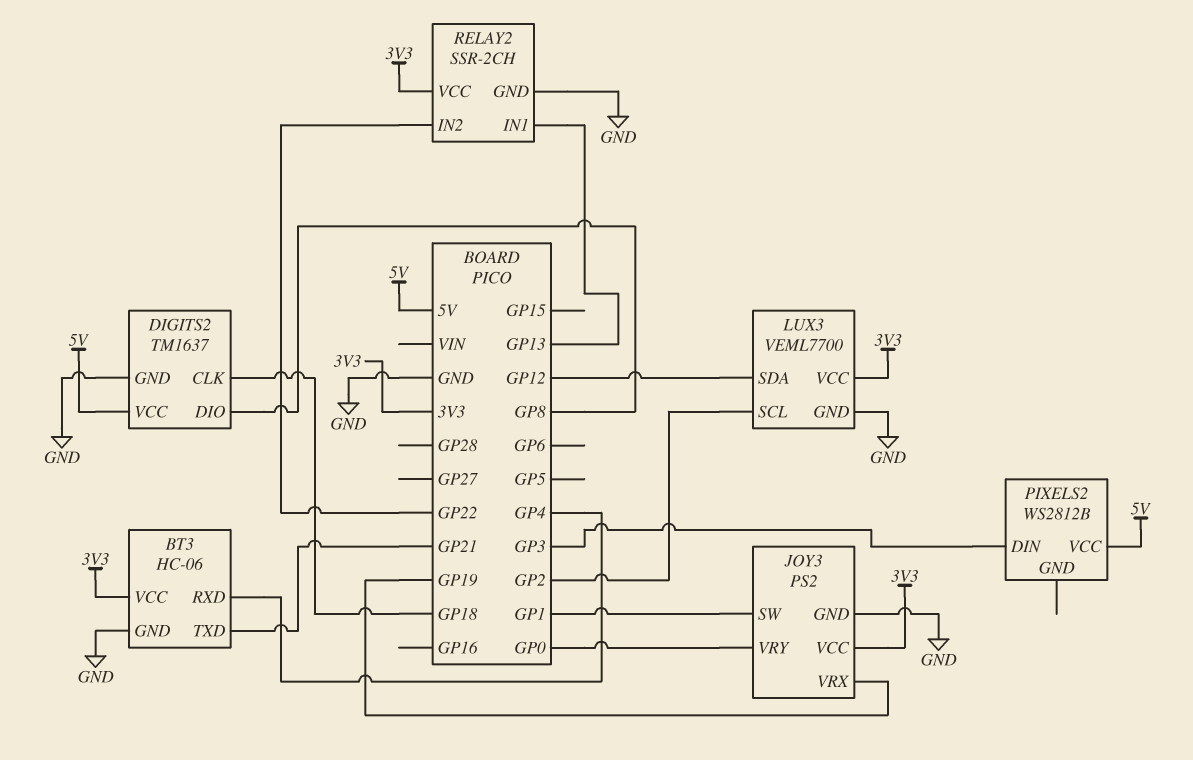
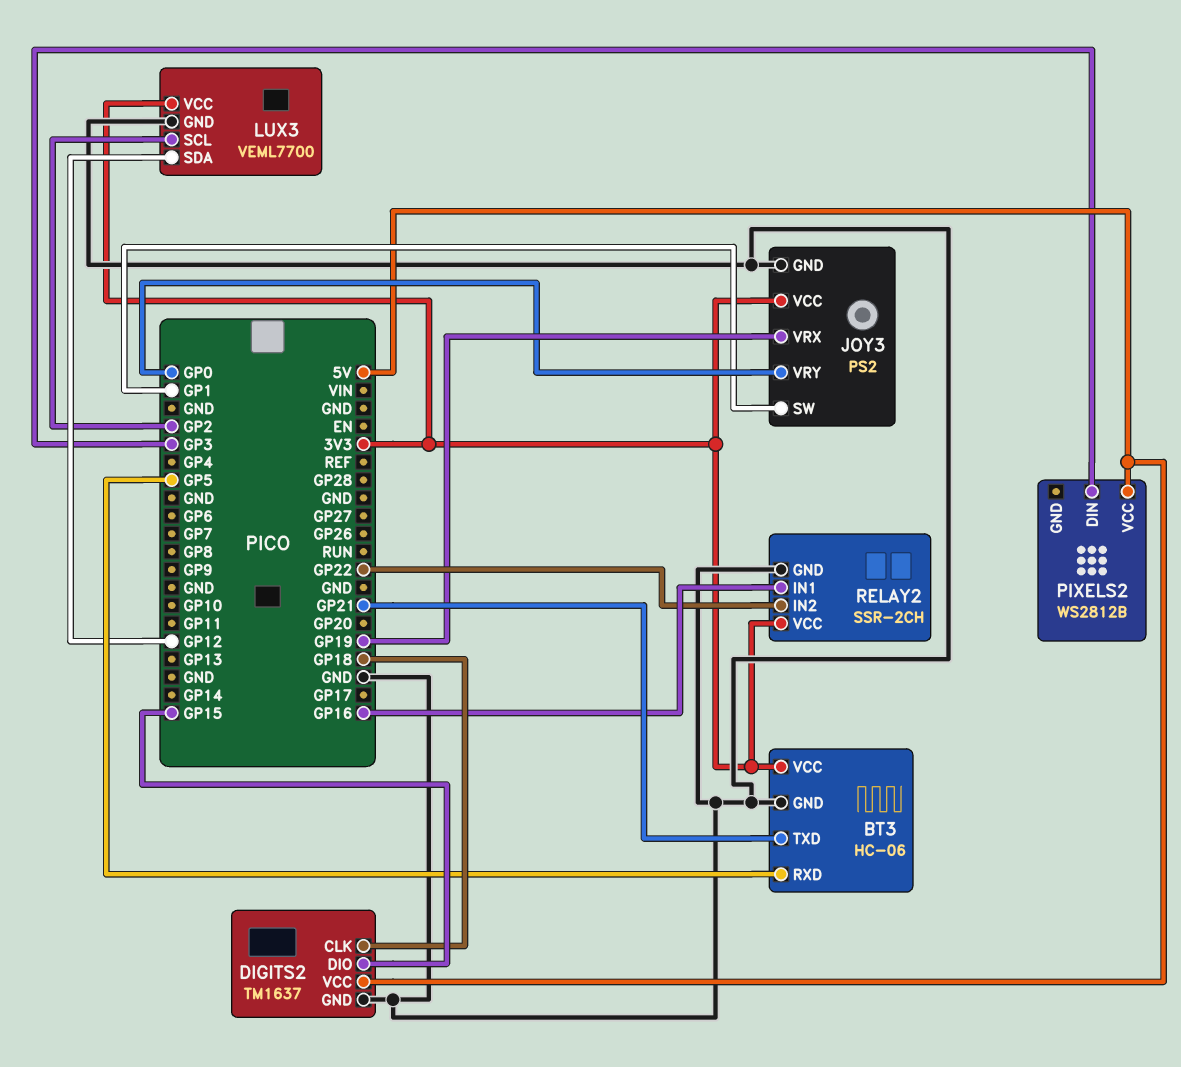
BT3 pin RXD: GP4 -> GP5
DIGITS2 pin DIO: GP8 -> GP15
RELAY2 pin IN1: GP13 -> GP16

